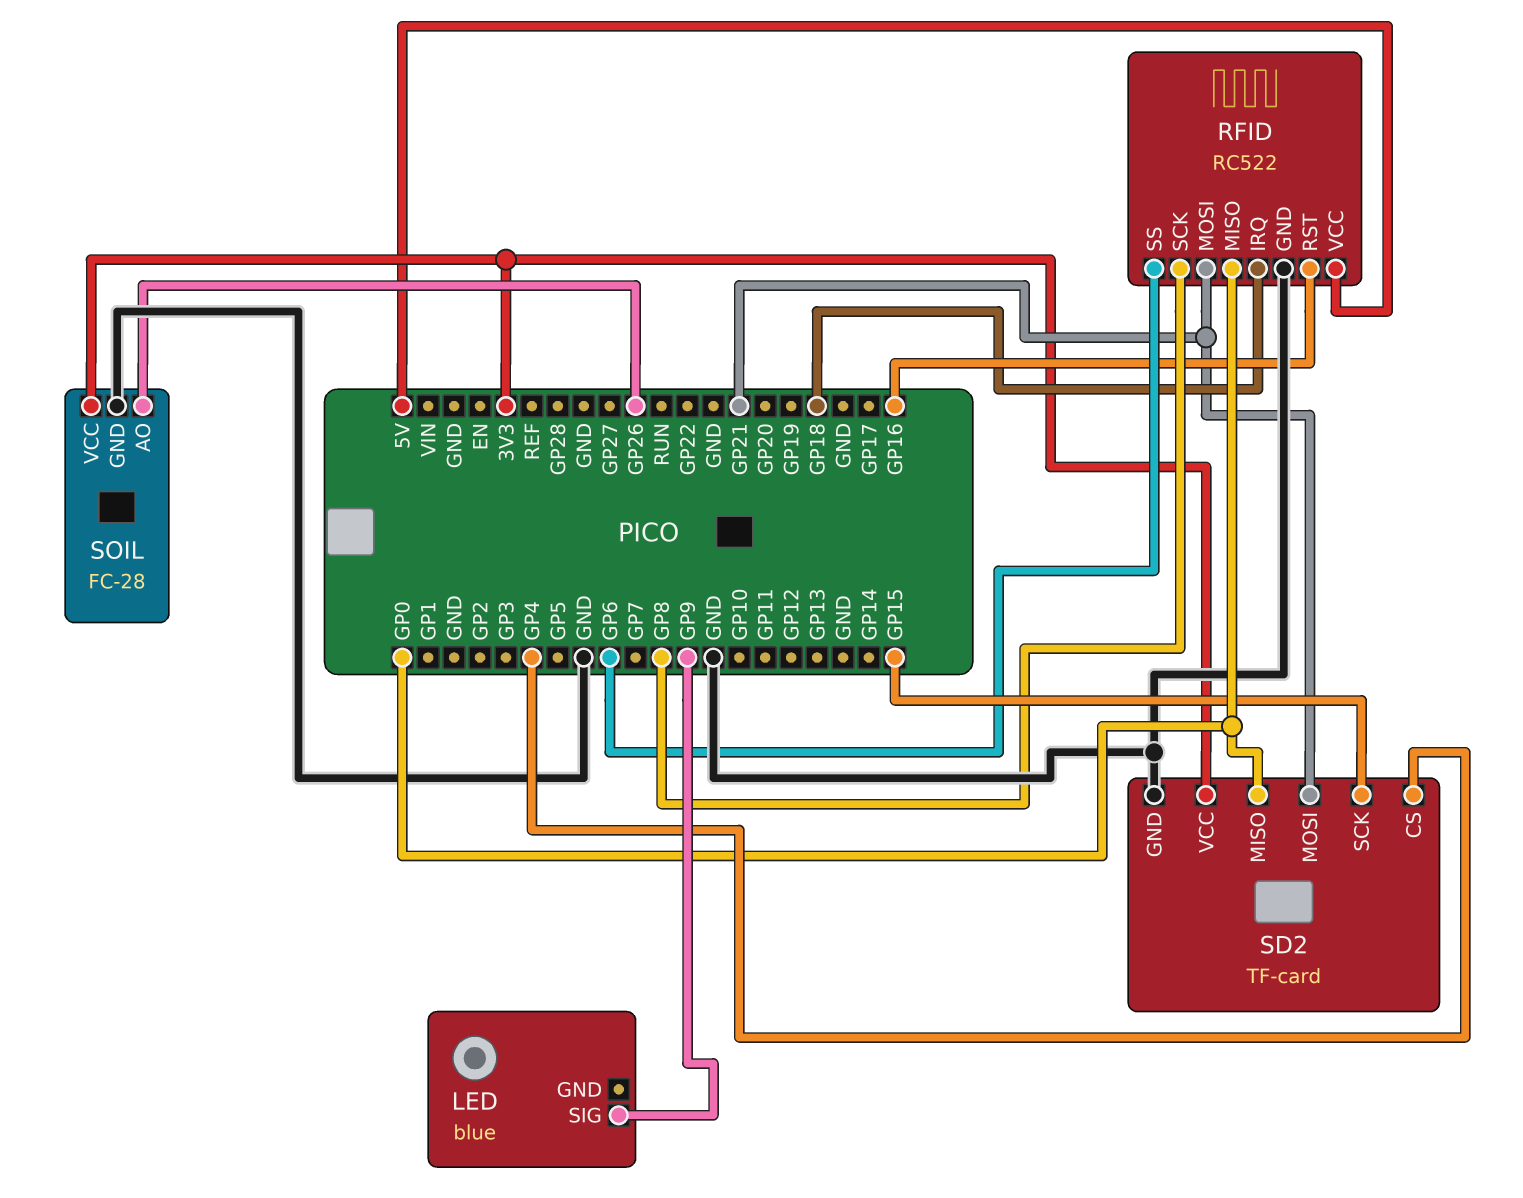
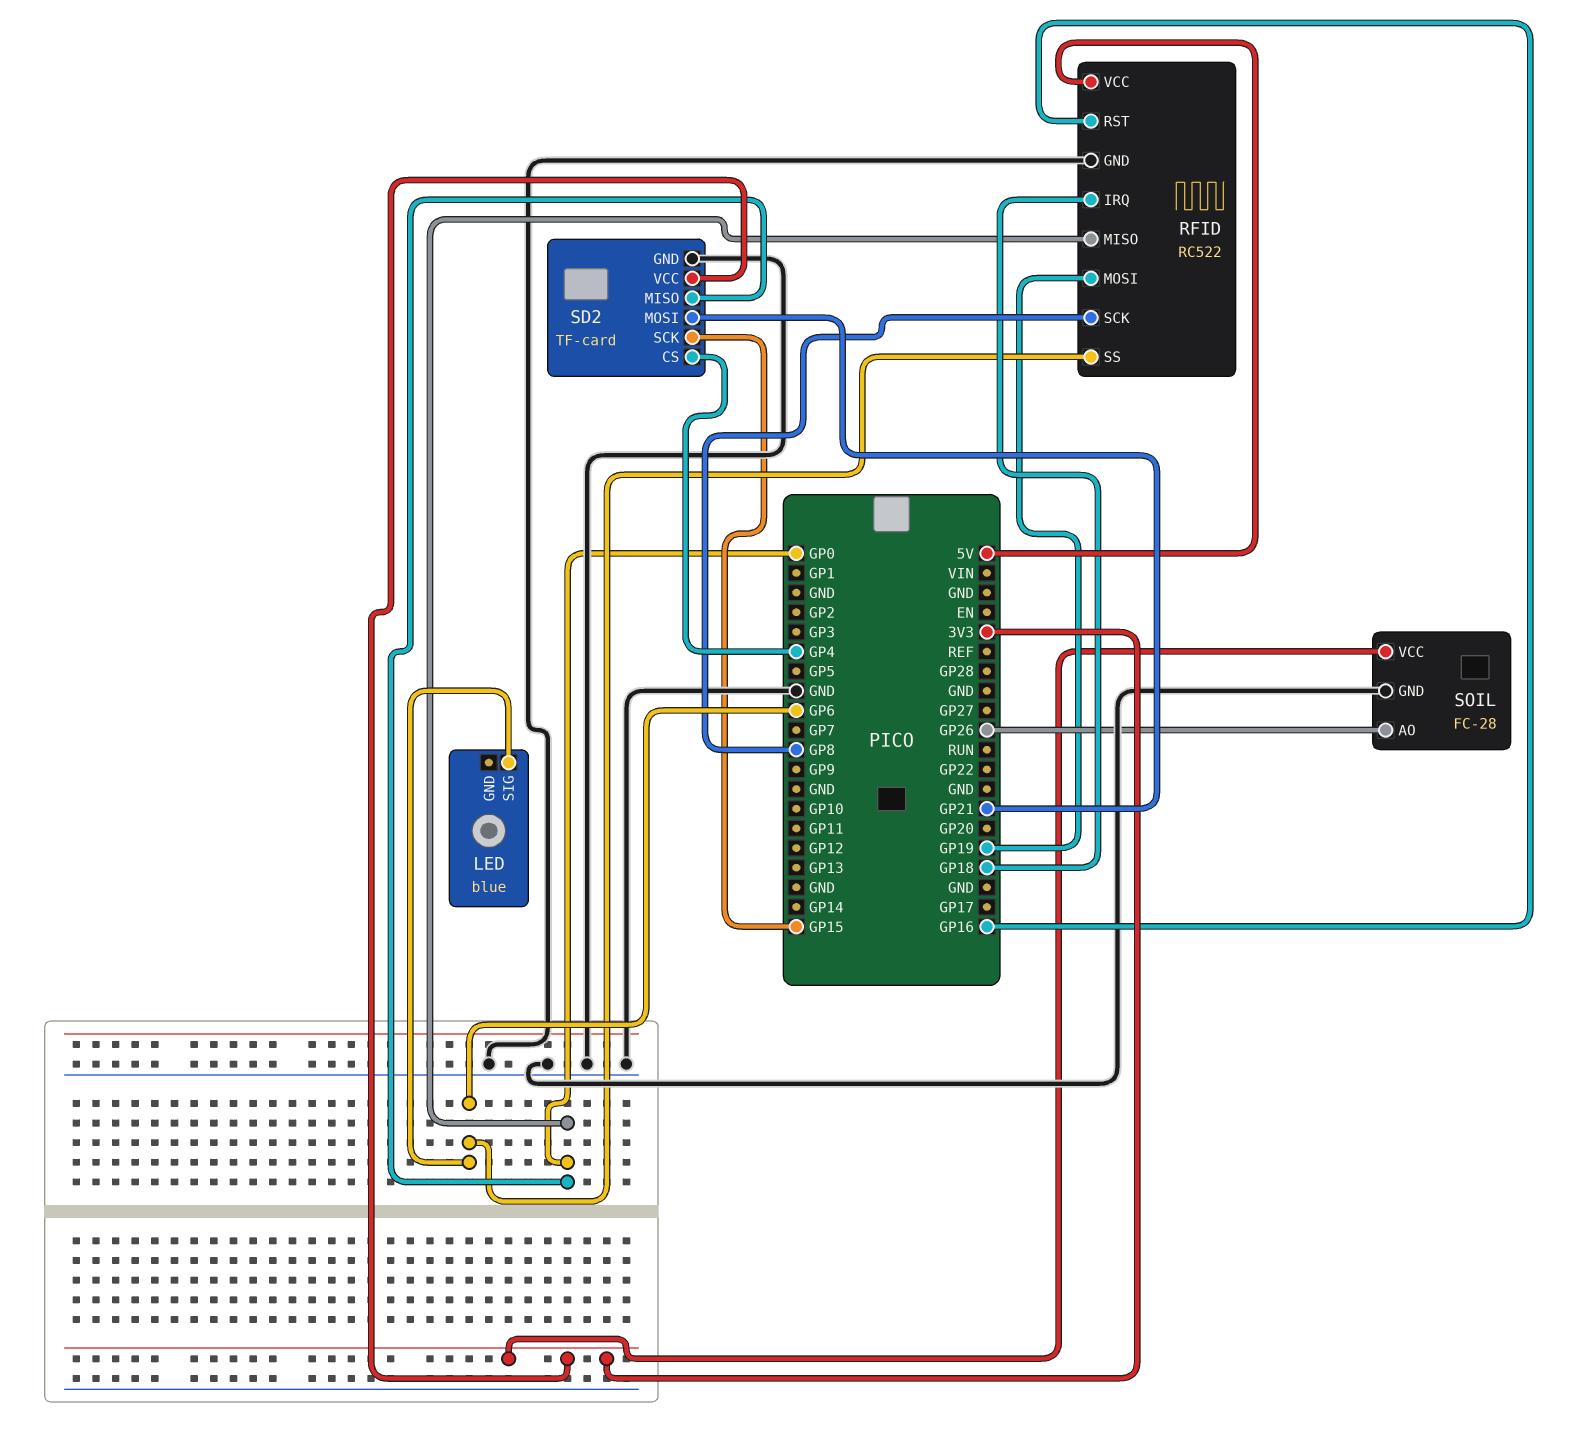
LED pin SIG: GP9 -> GP6
RFID pin MOSI: GP21 -> GP19

